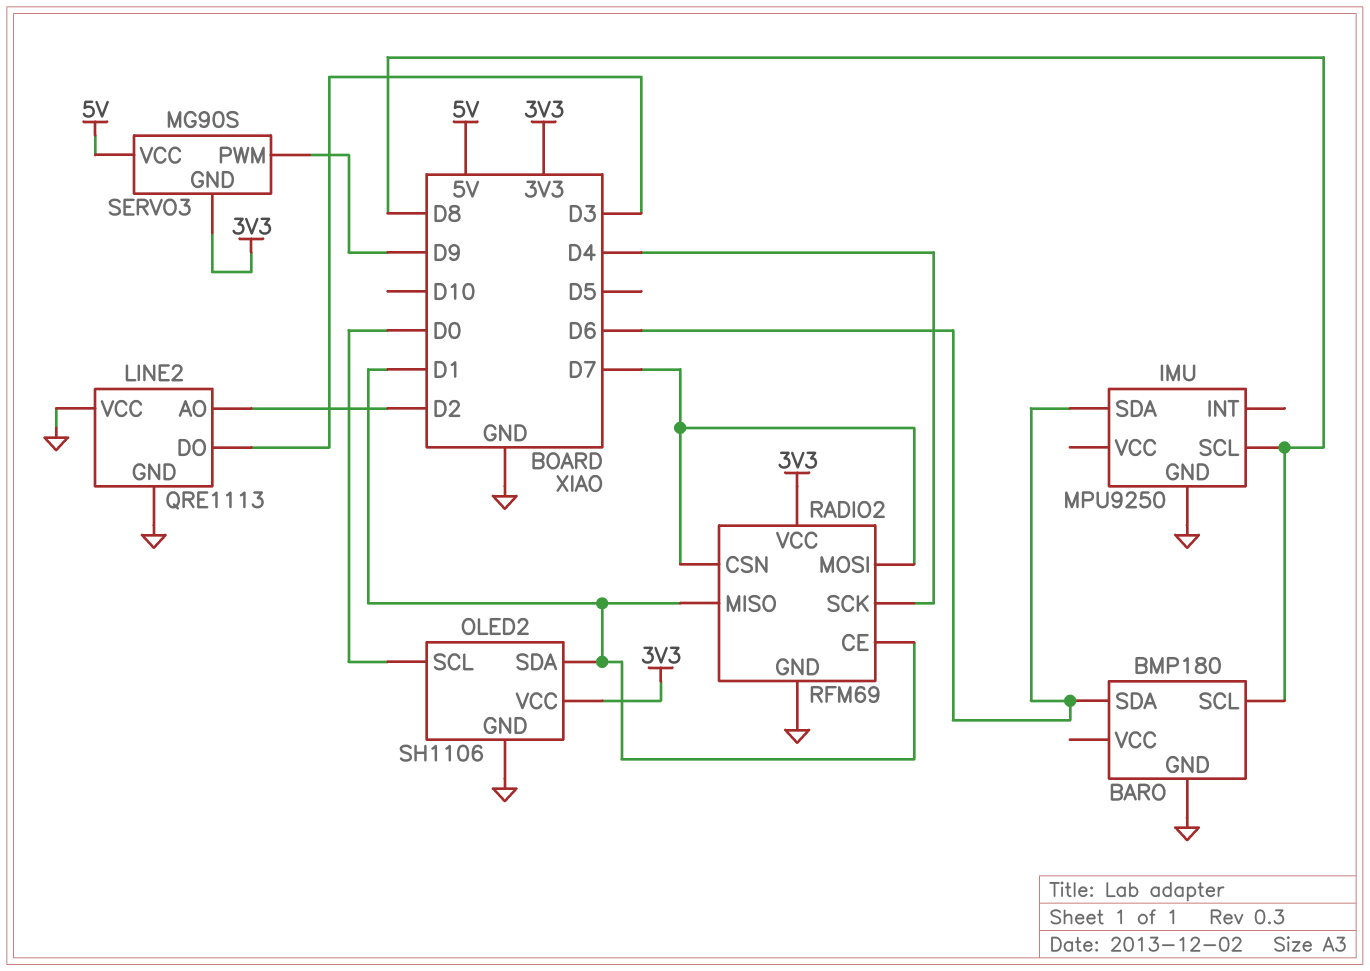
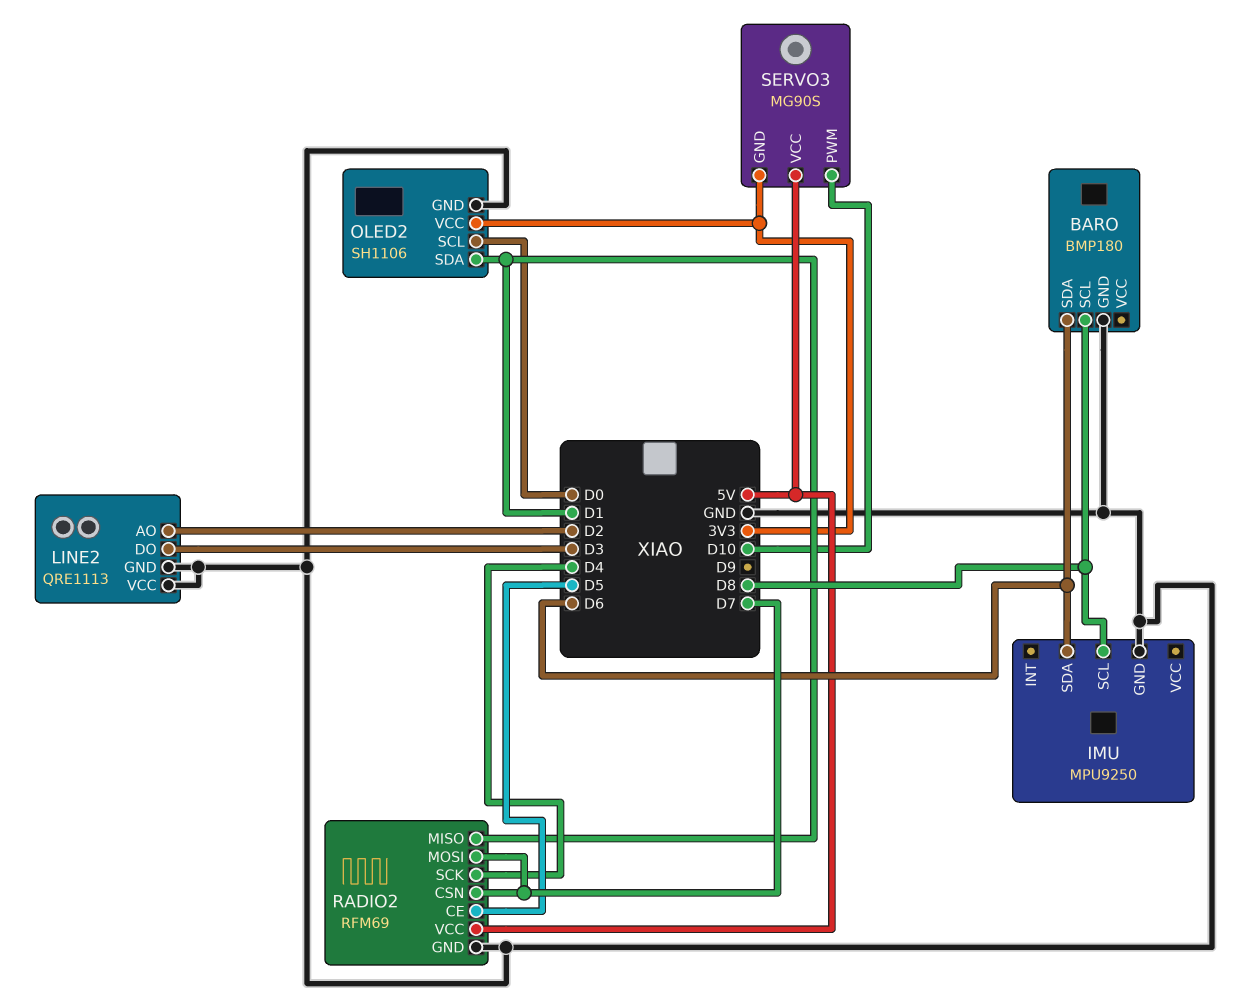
RADIO2 pin CE: D1 -> D5
RADIO2 pin VCC: 3V3 -> 5V
SERVO3 pin PWM: D9 -> D10

